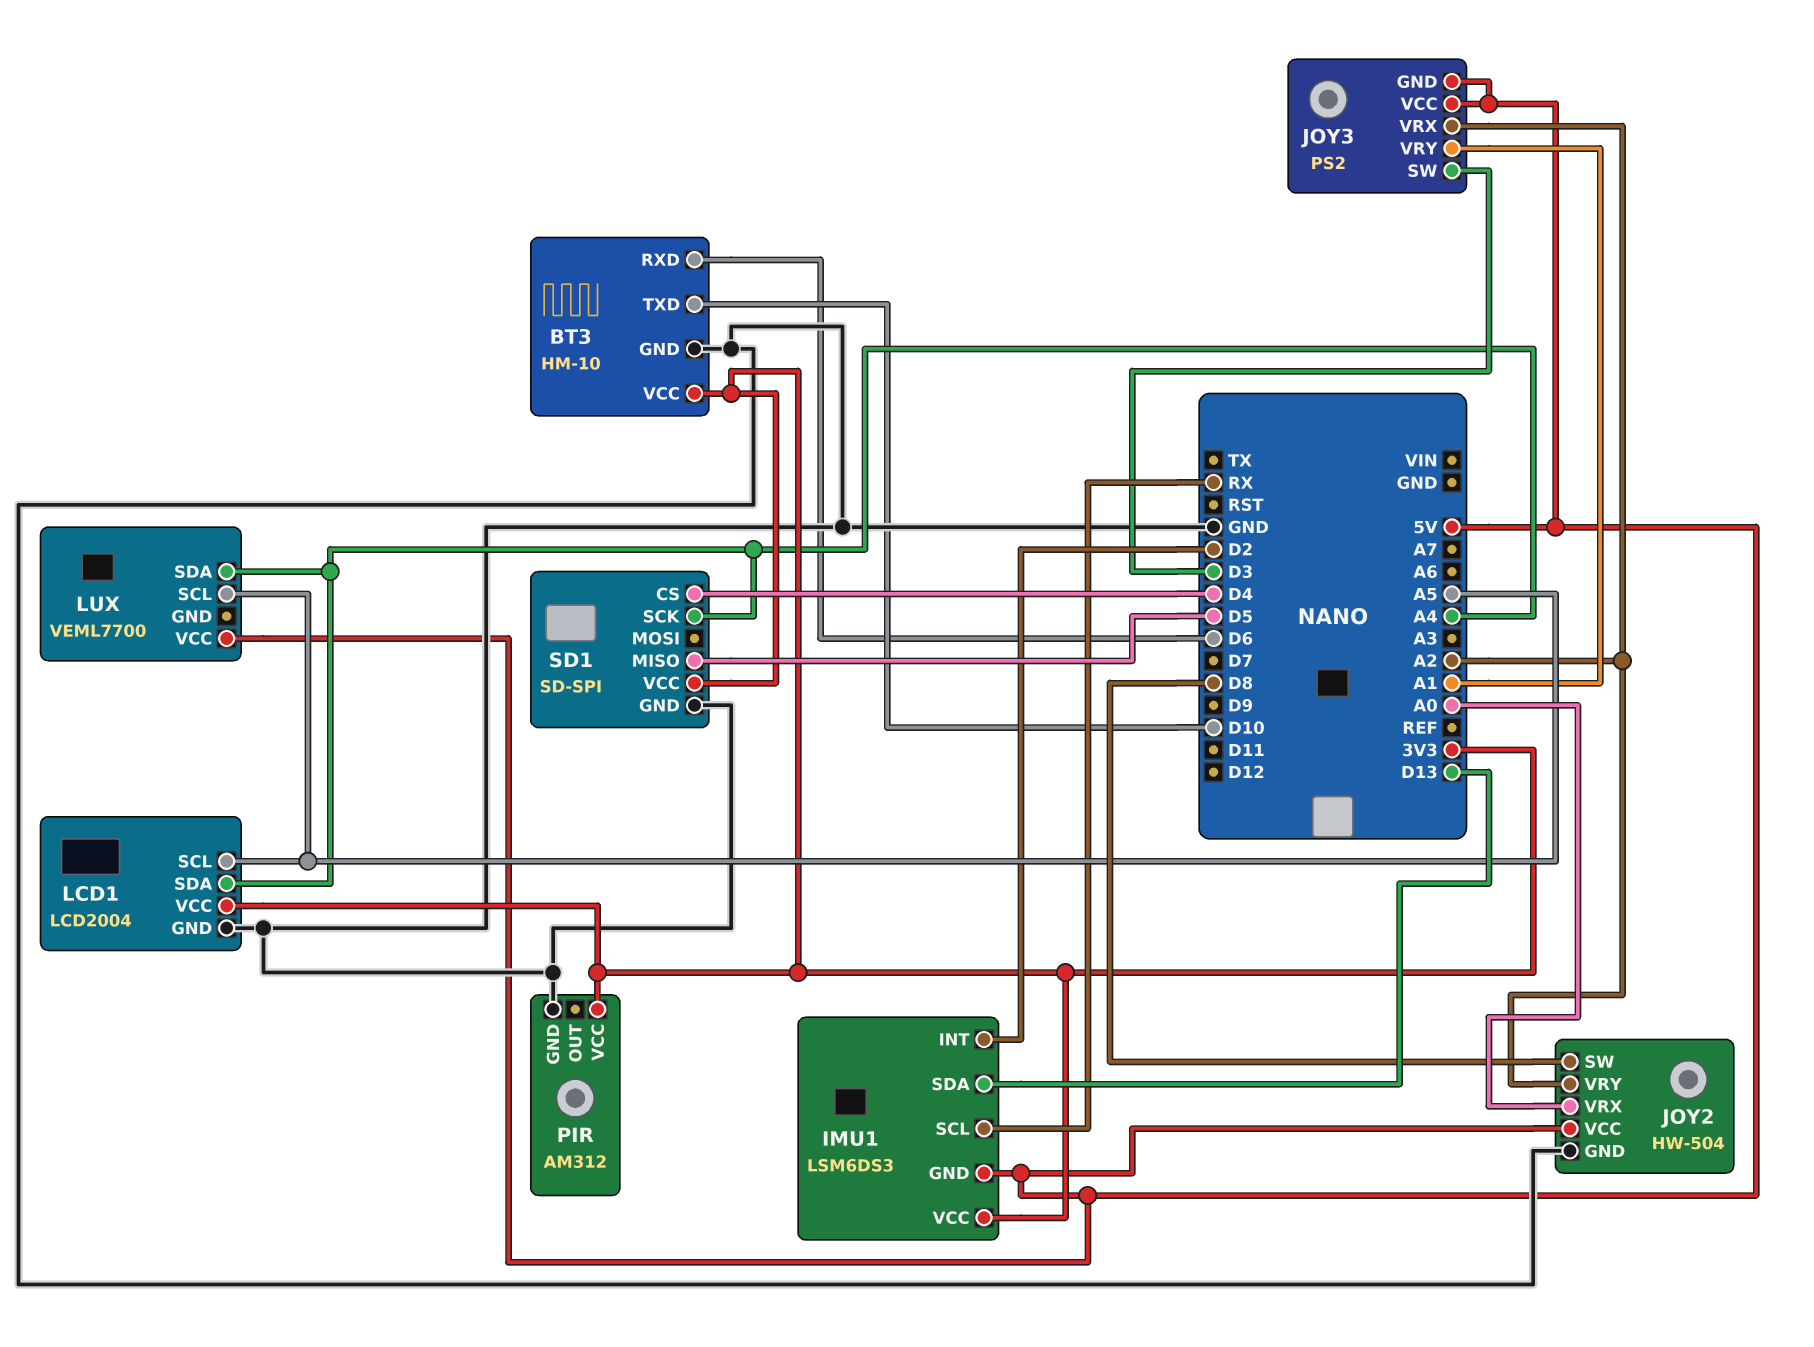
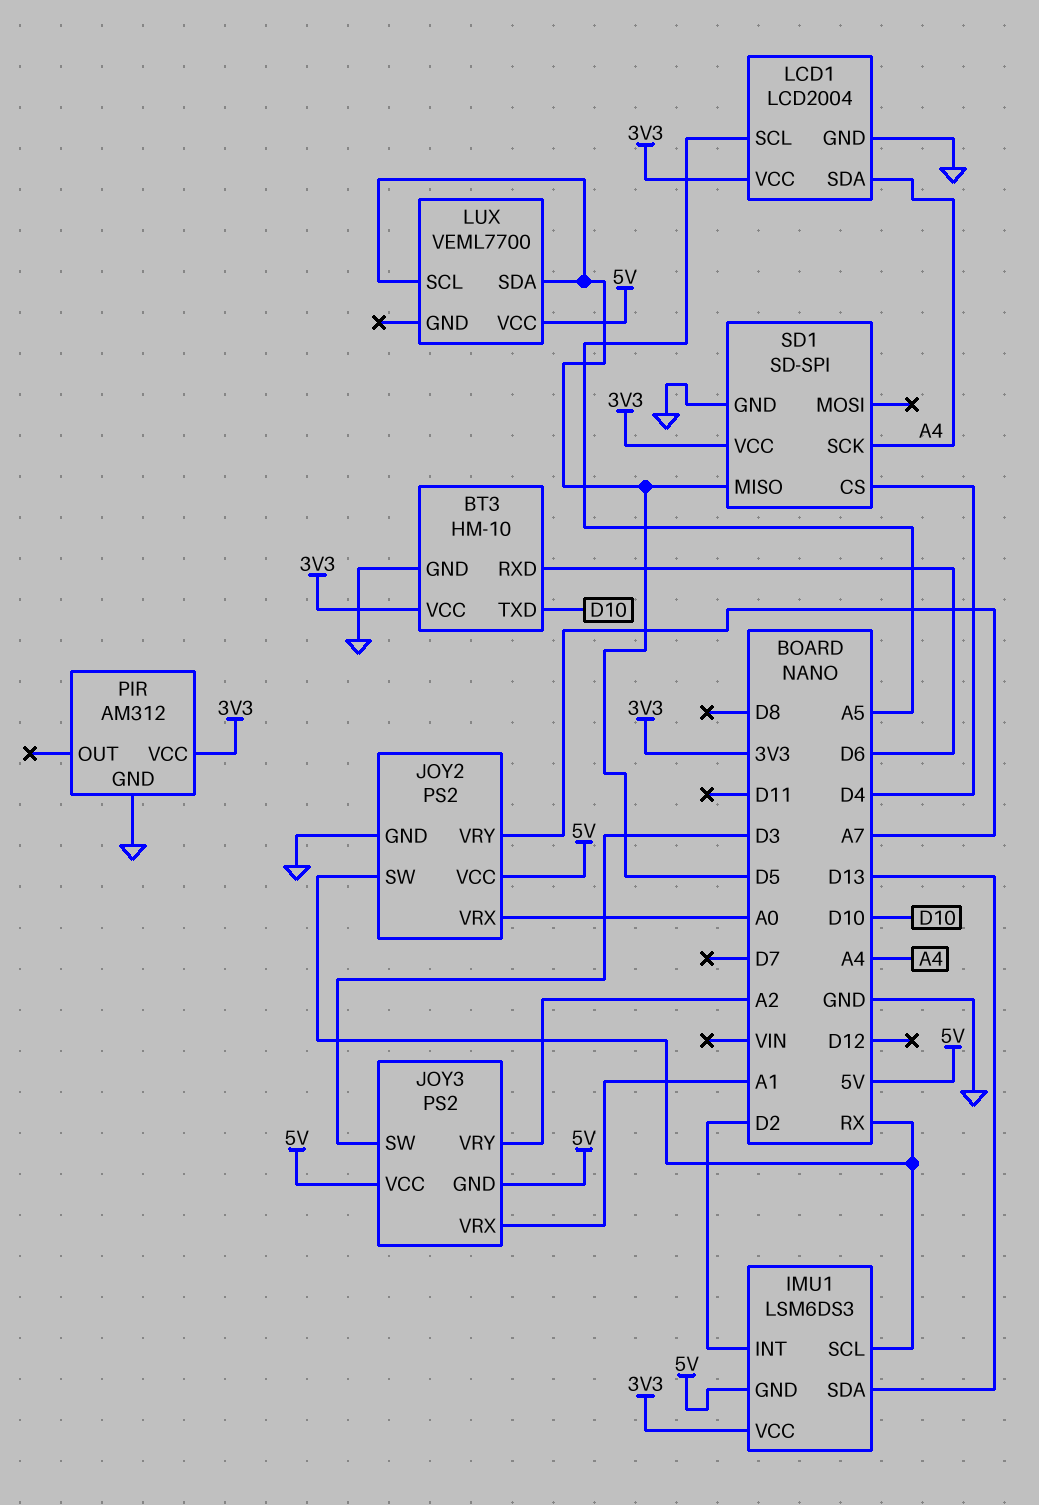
JOY2: HW-504 -> PS2
JOY2 pin SW: D8 -> RX
JOY2 pin VRY: A2 -> A7
JOY3 pin VRX: A2 -> A1
JOY3 pin VRY: A1 -> A2
LUX pin SCL: A5 -> D5
LUX pin SDA: A4 -> D5

